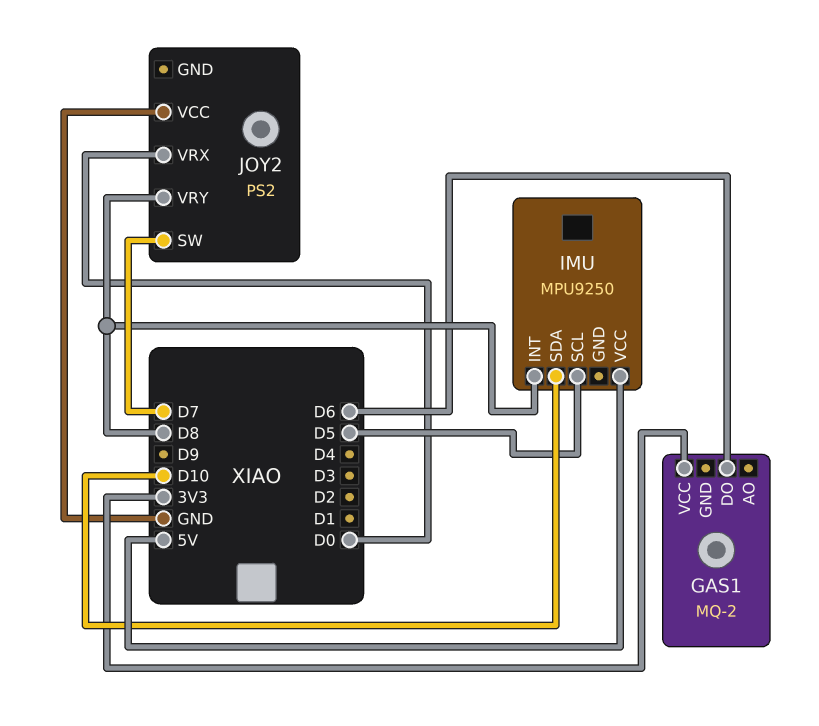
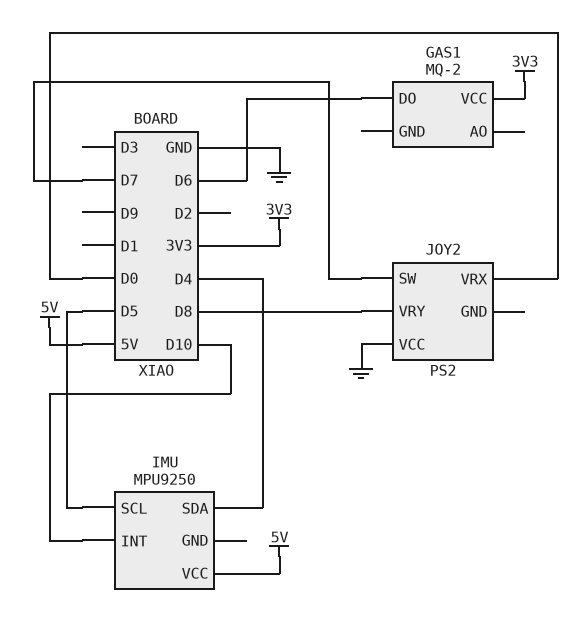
IMU pin INT: D8 -> D10
IMU pin SDA: D10 -> D4

